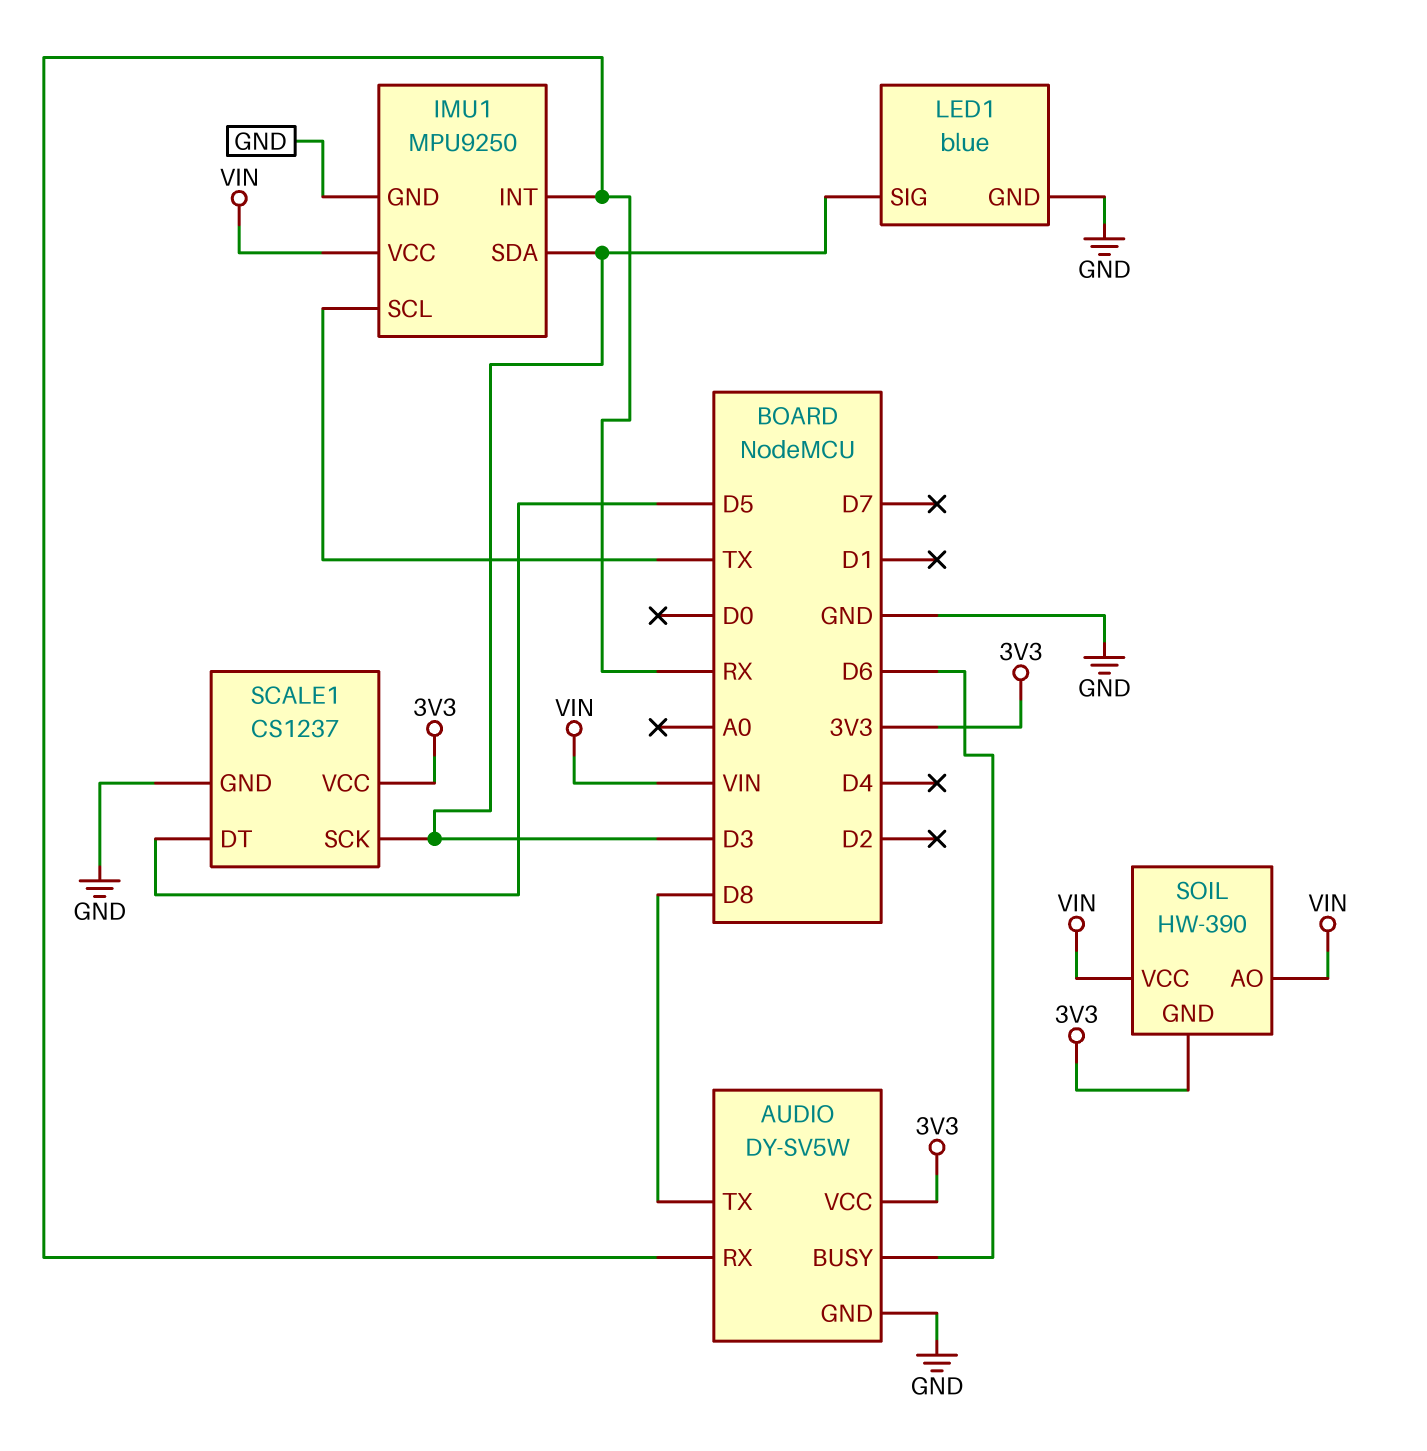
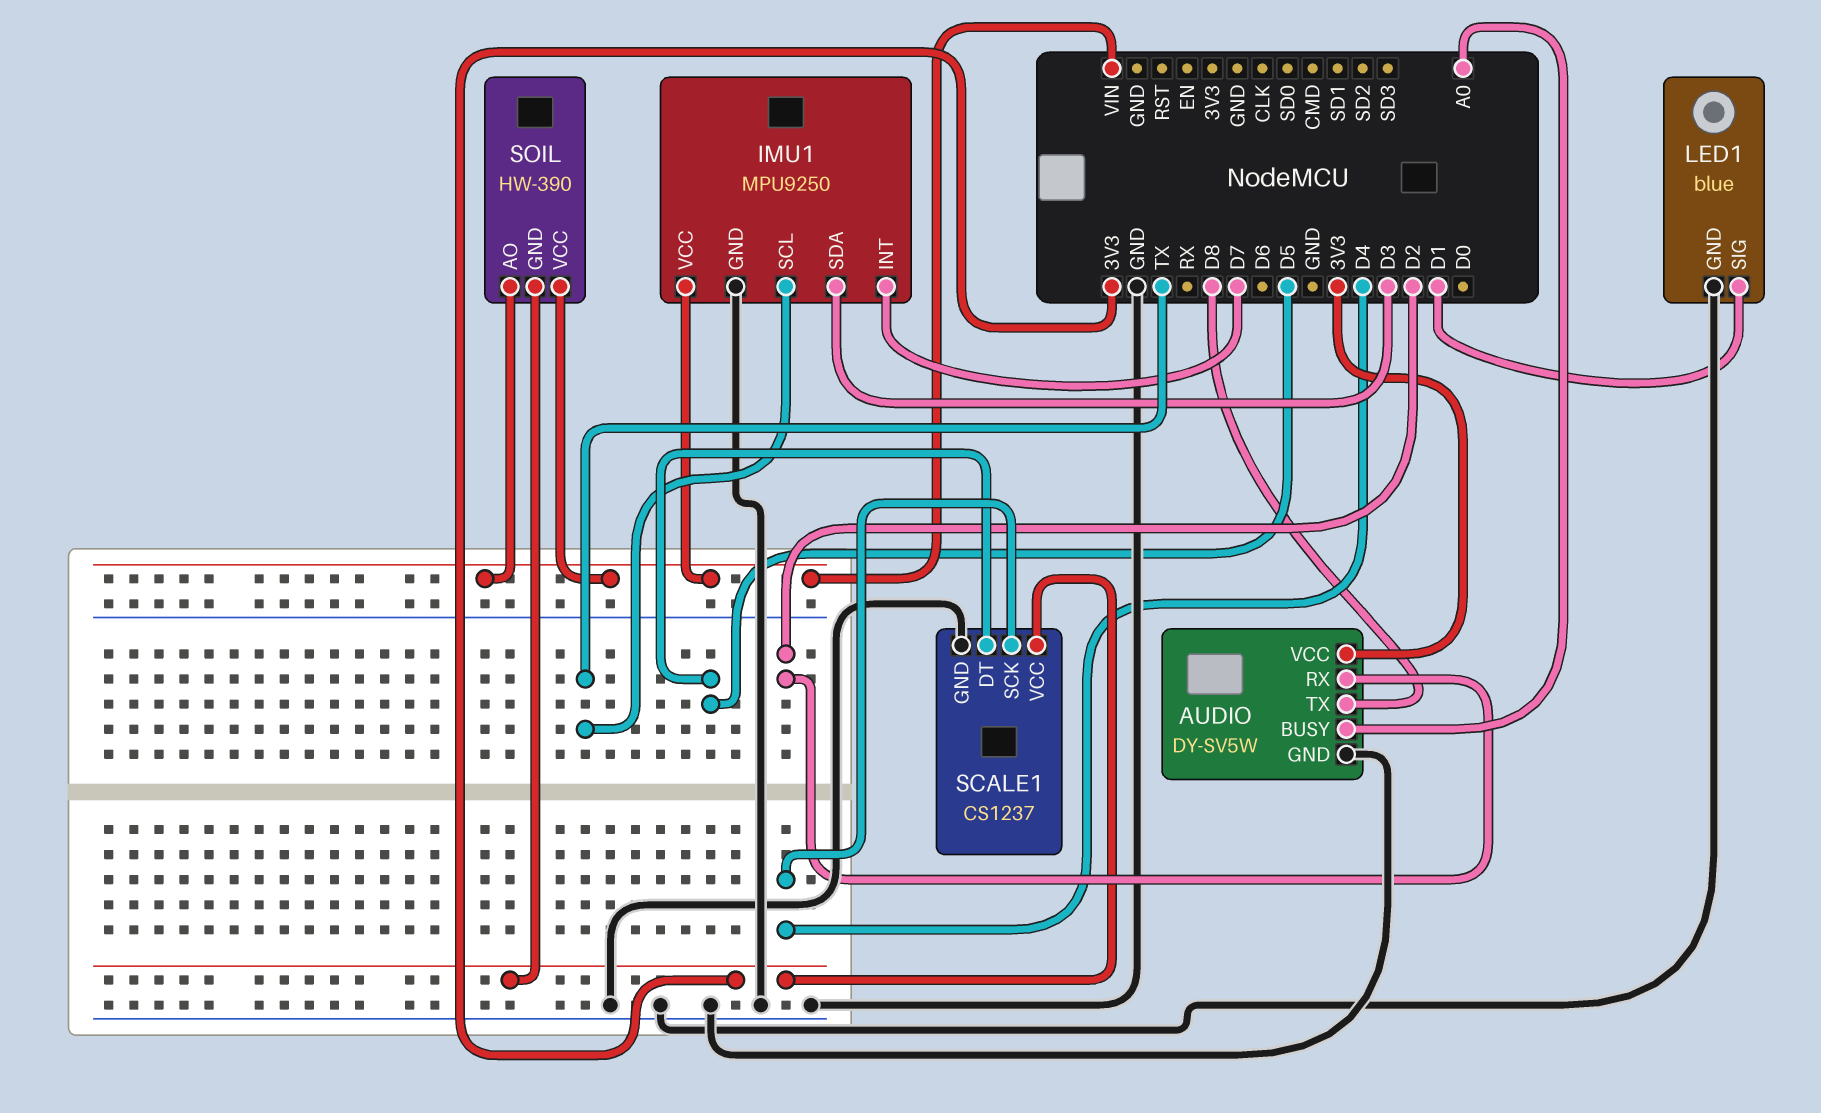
AUDIO pin BUSY: D6 -> A0
AUDIO pin RX: RX -> D2
IMU1 pin INT: RX -> D7
LED1 pin SIG: D3 -> D1
SCALE1 pin SCK: D3 -> D4

